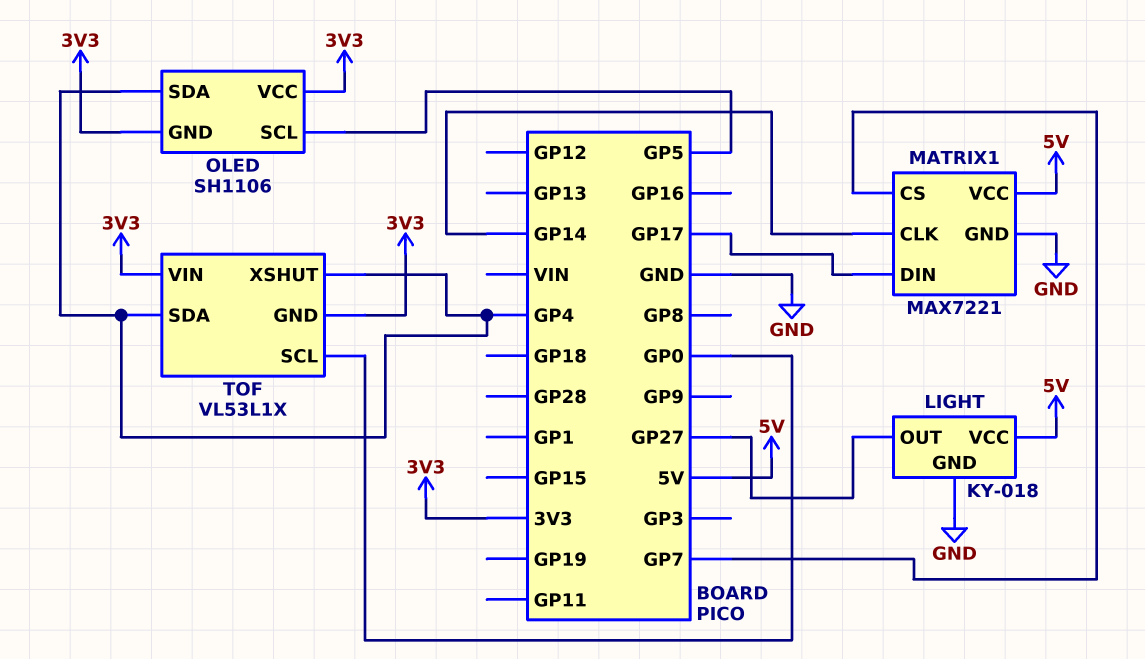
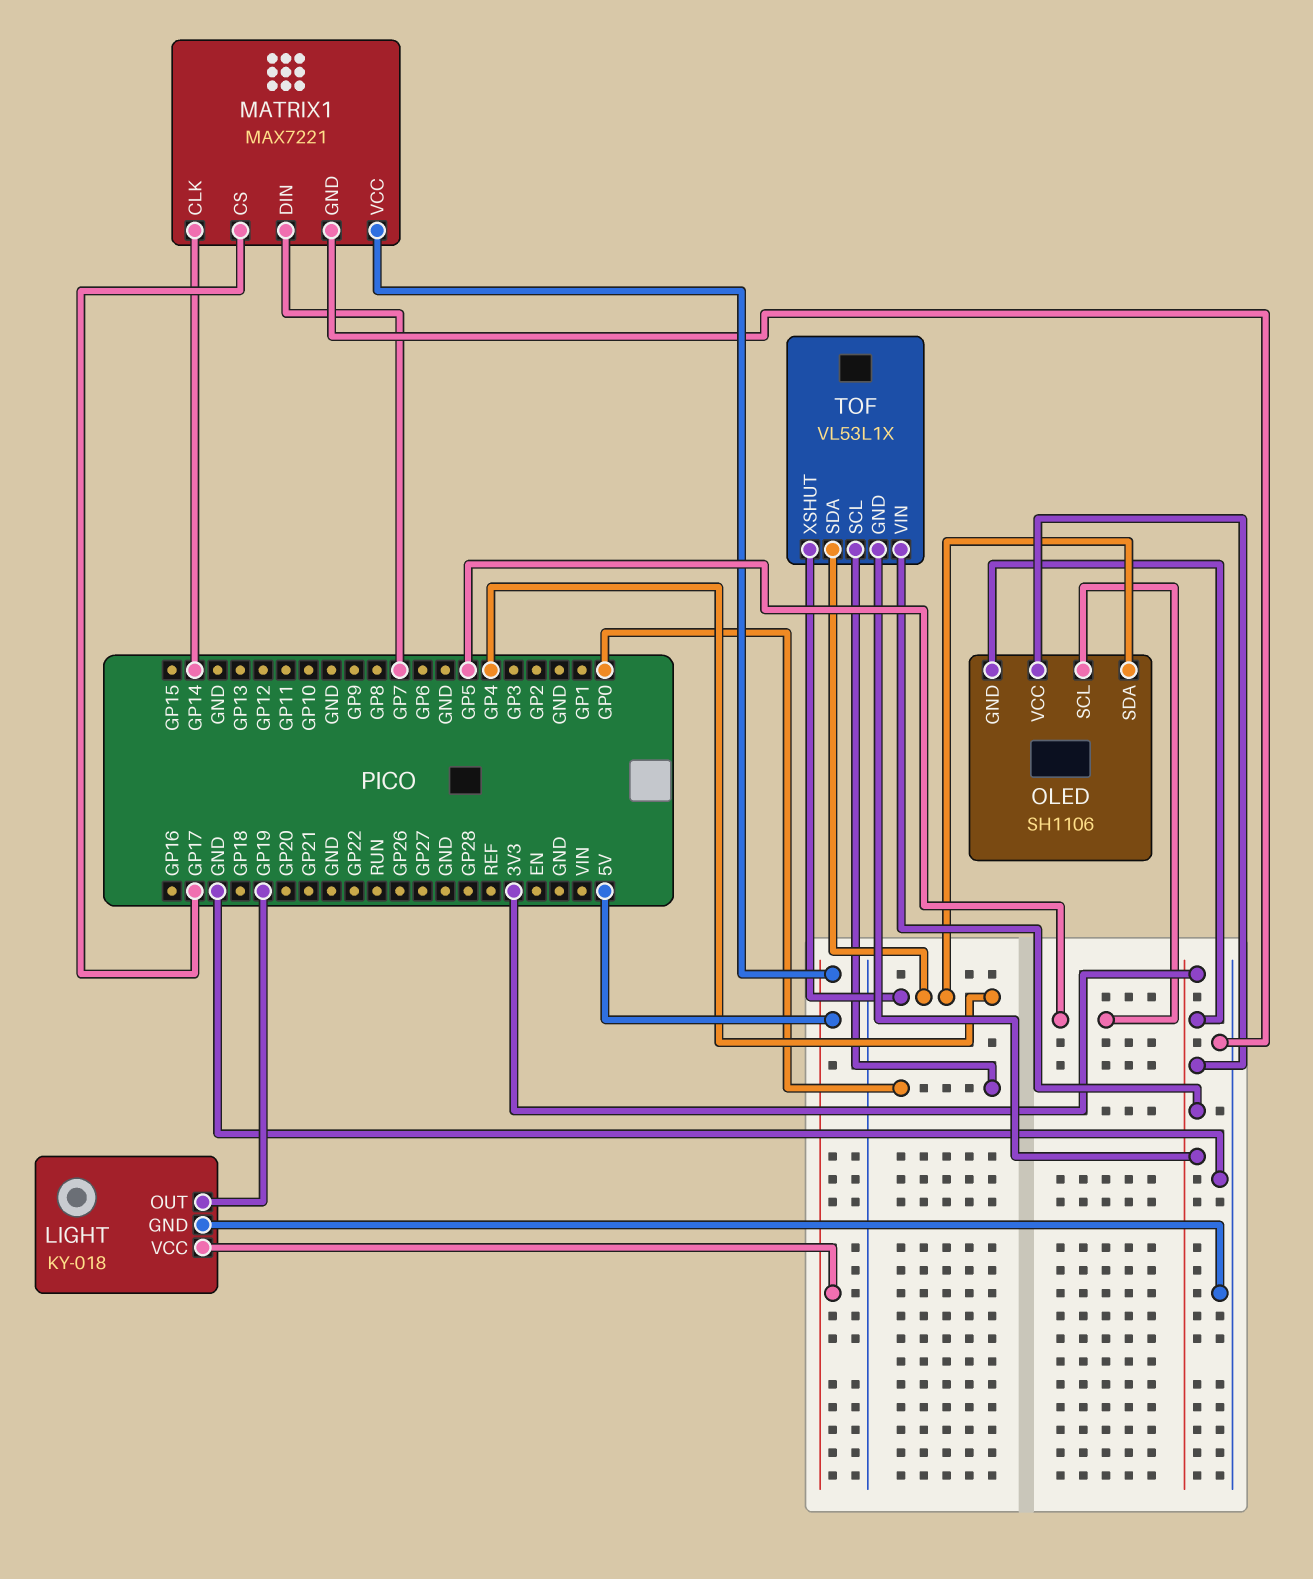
LIGHT pin OUT: GP27 -> GP19
MATRIX1 pin CS: GP7 -> GP17
MATRIX1 pin DIN: GP17 -> GP7

